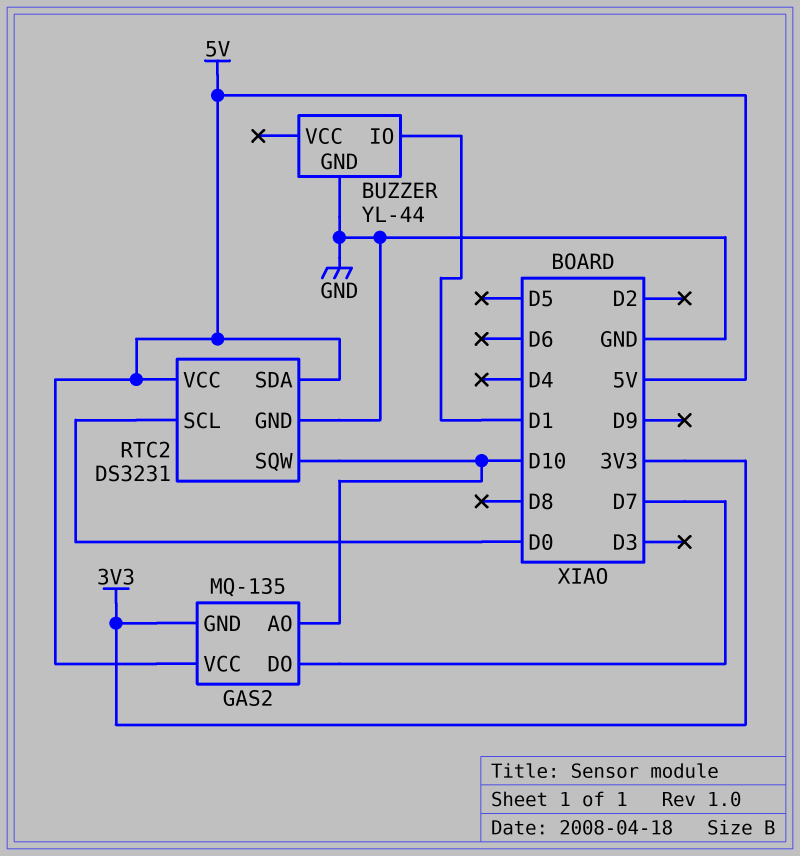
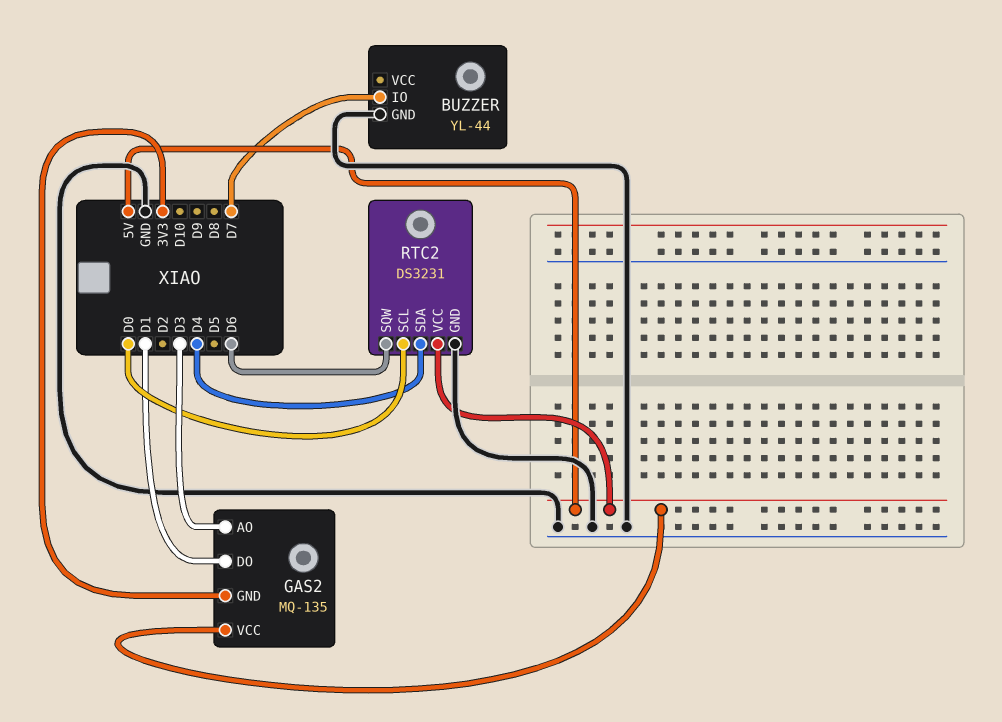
BUZZER pin IO: D1 -> D7
GAS2 pin AO: D10 -> D3
GAS2 pin DO: D7 -> D1
RTC2 pin SDA: 5V -> D4
RTC2 pin SQW: D10 -> D6

